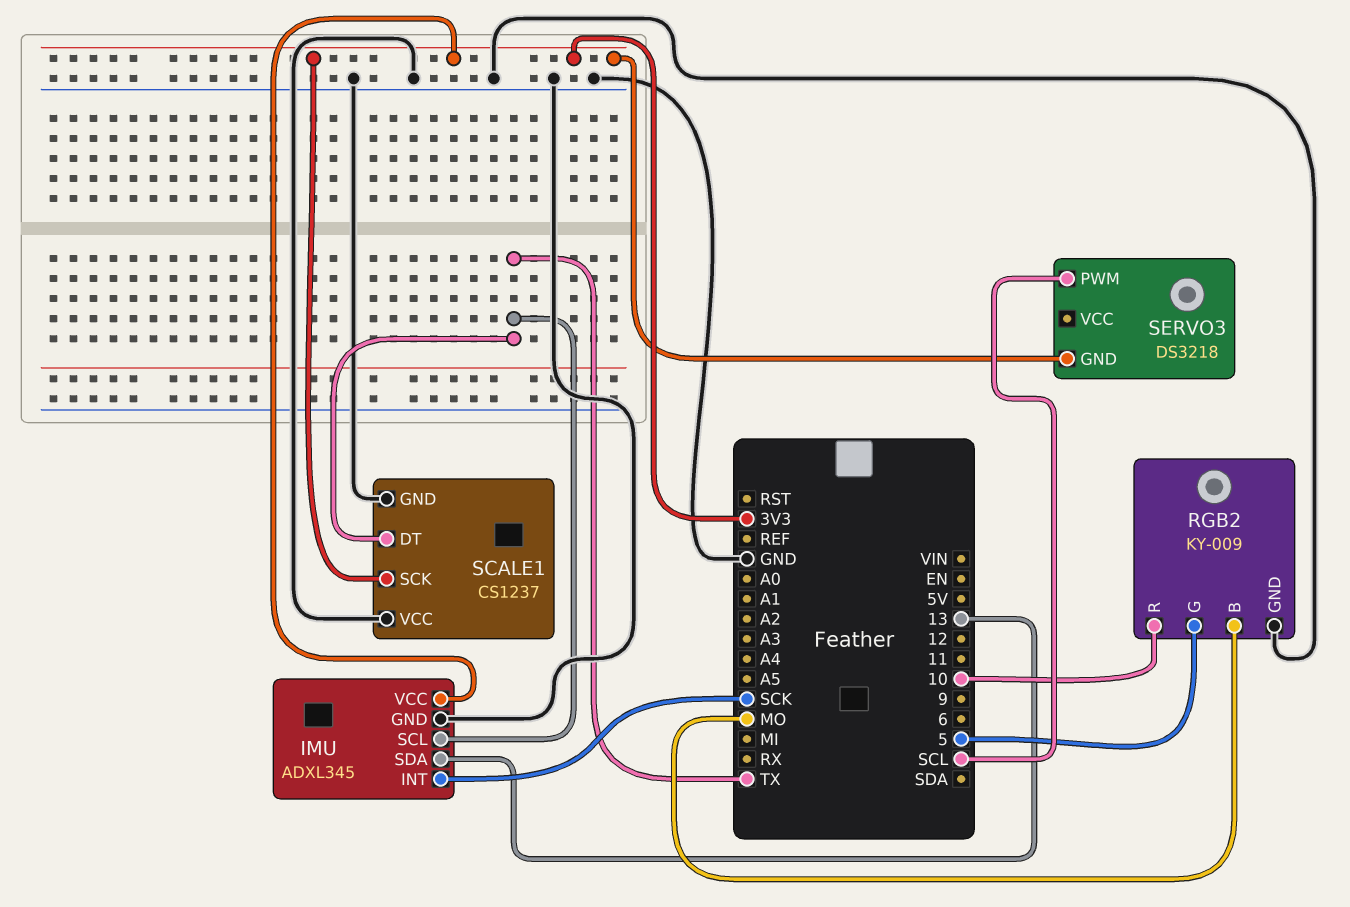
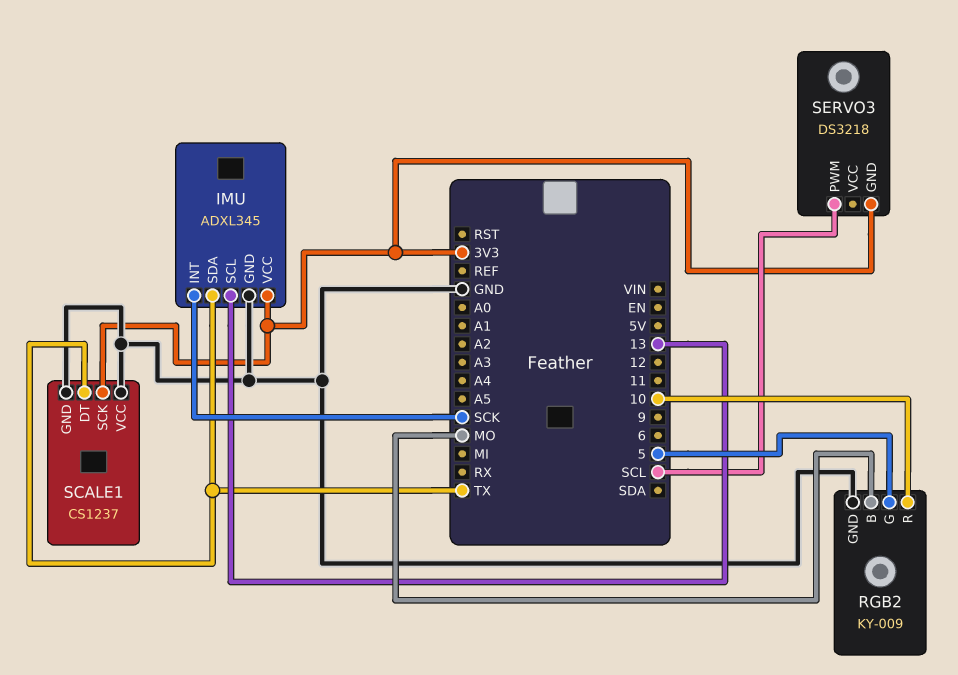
IMU pin SCL: TX -> 13
IMU pin SDA: 13 -> TX

